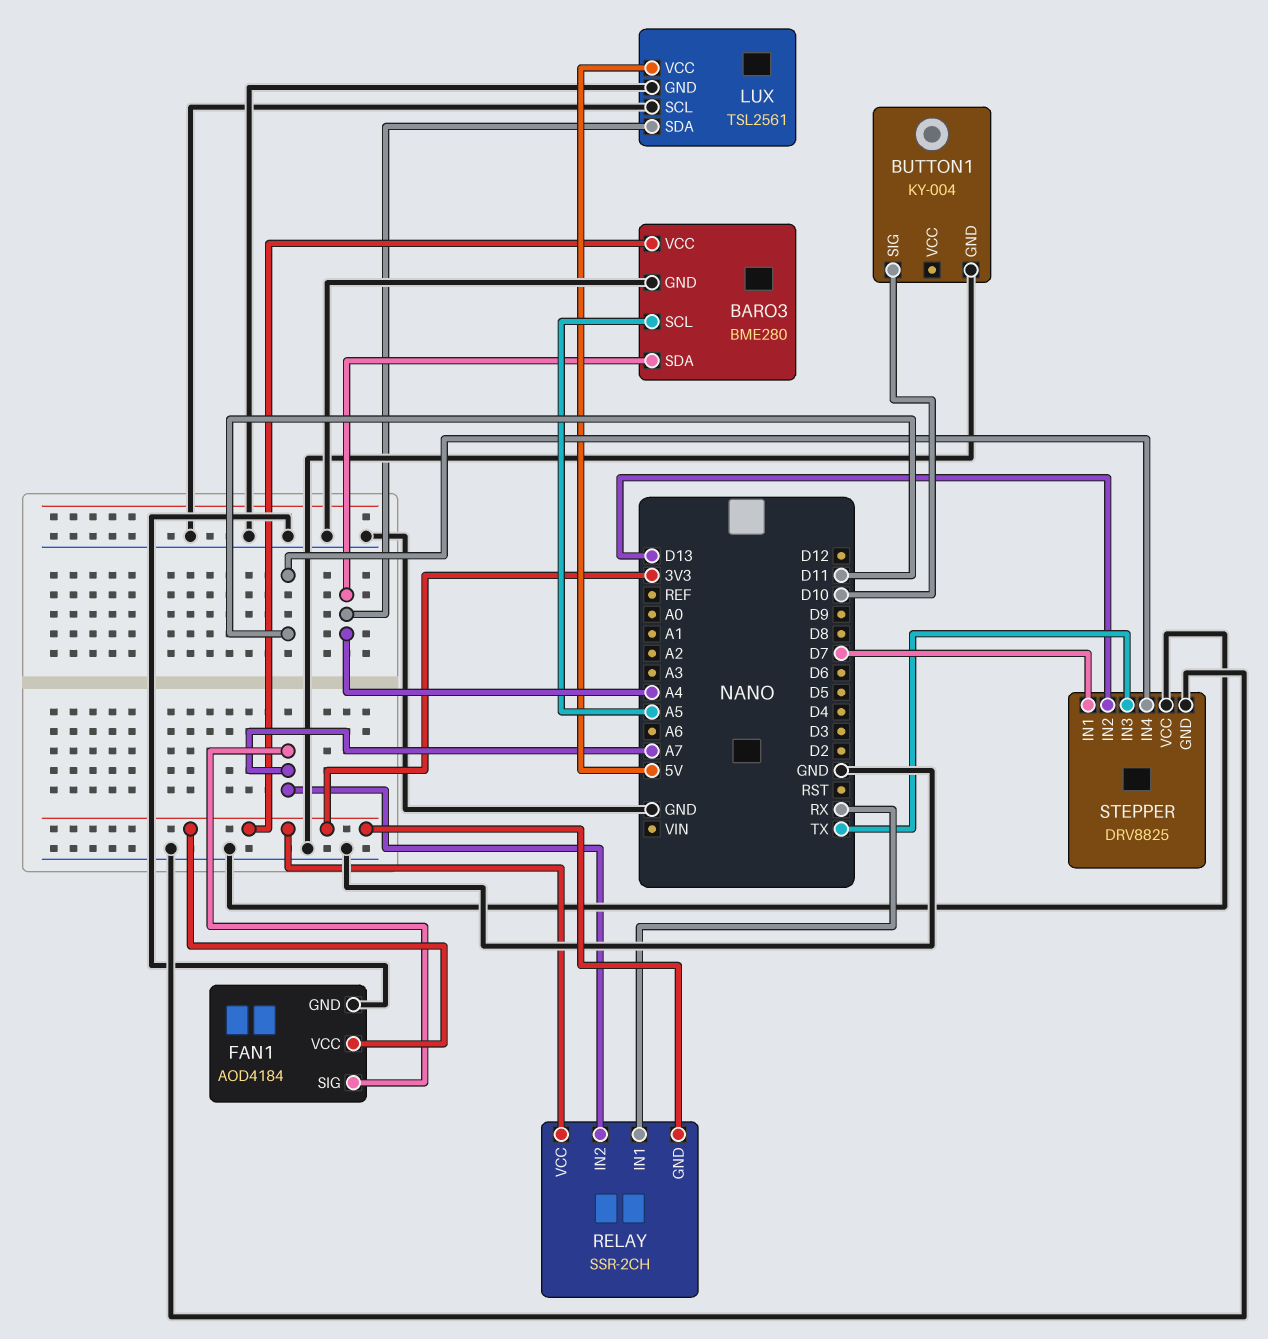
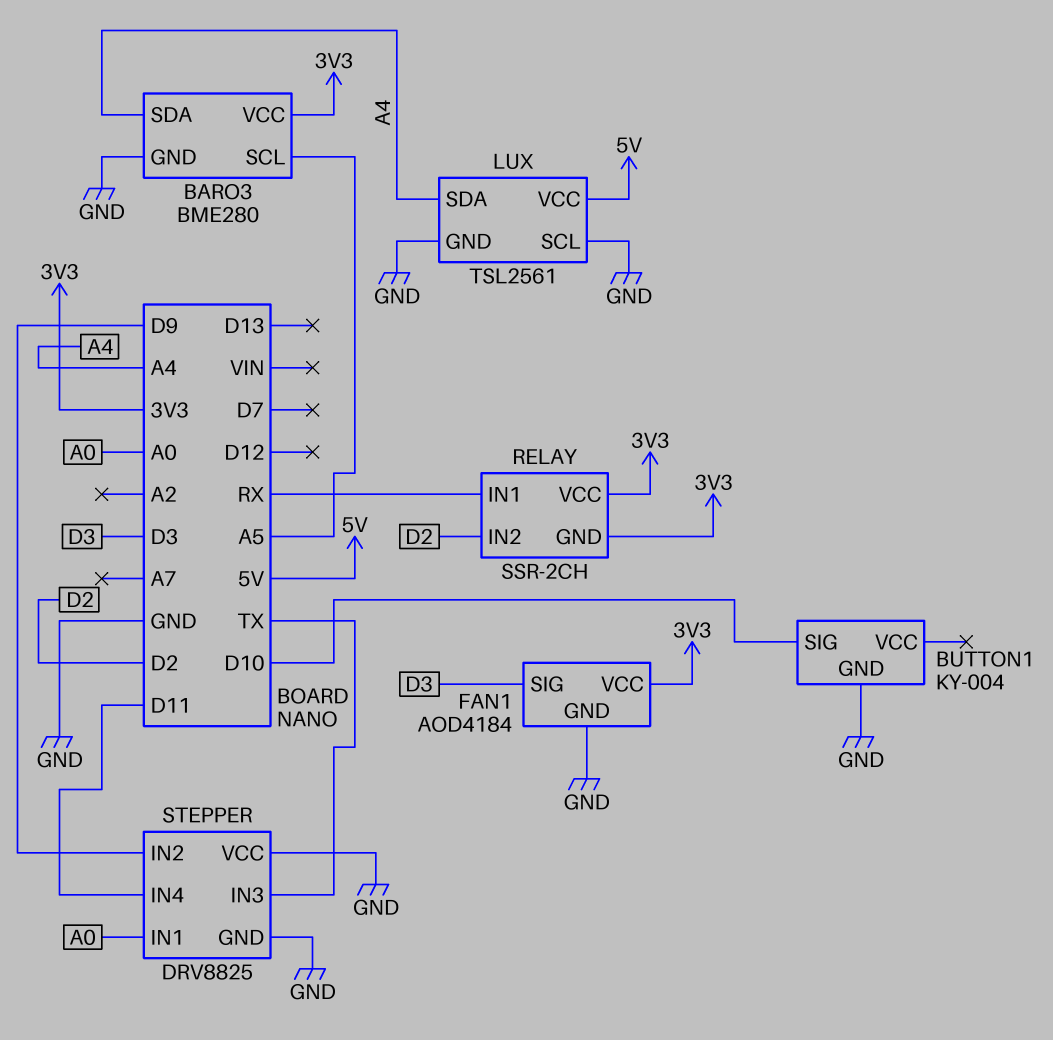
FAN1 pin SIG: A7 -> D3
RELAY pin IN2: A7 -> D2
STEPPER pin IN1: D7 -> A0
STEPPER pin IN2: D13 -> D9

